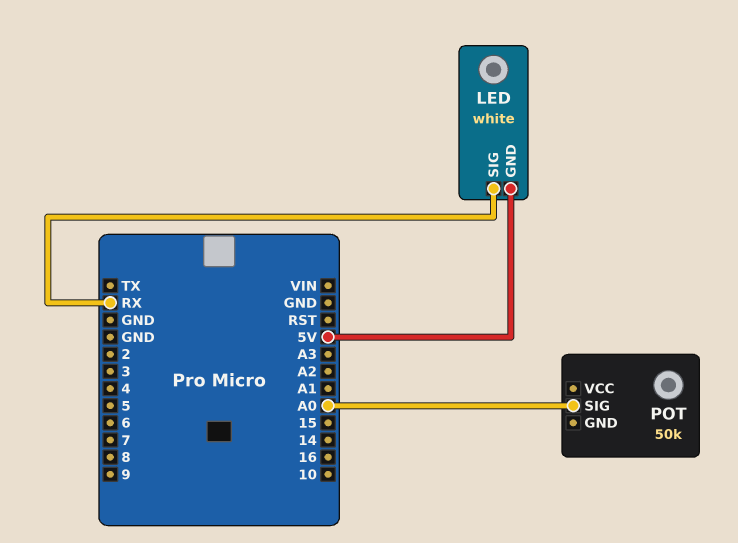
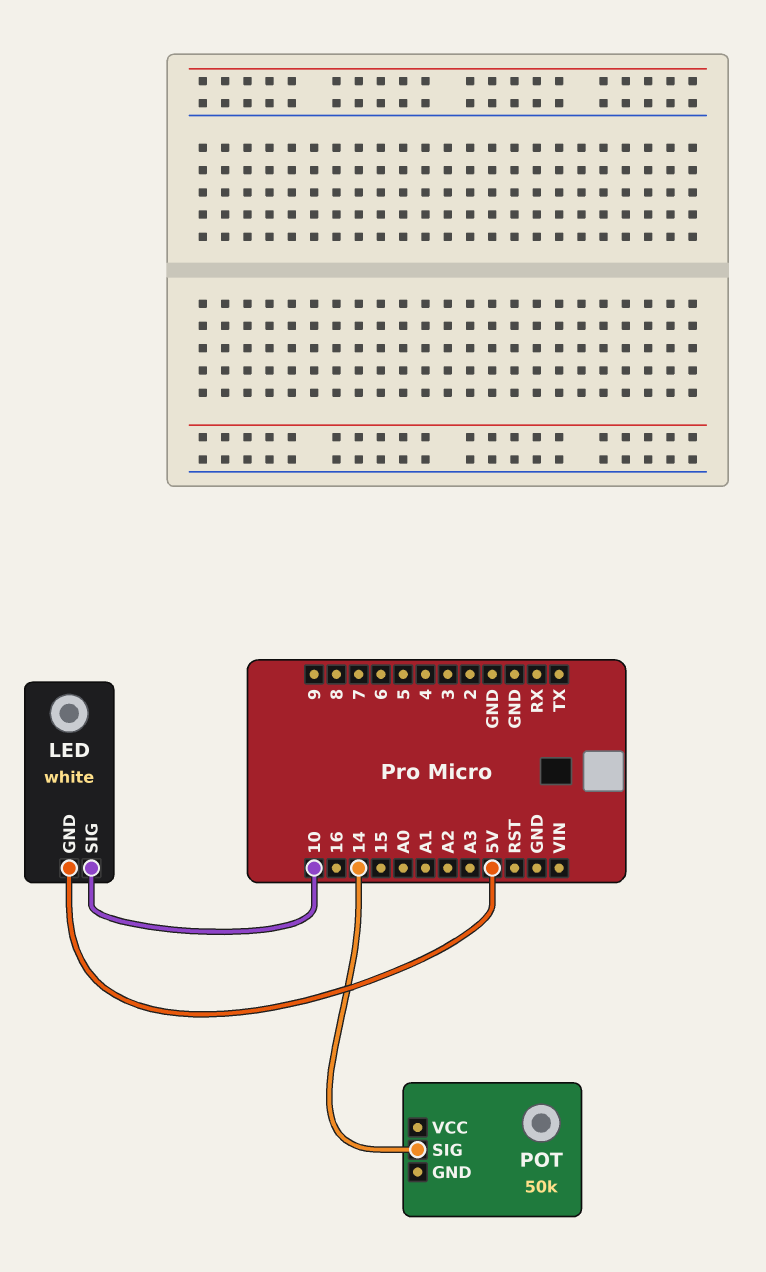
LED pin SIG: RX -> 10
POT pin SIG: A0 -> 14

